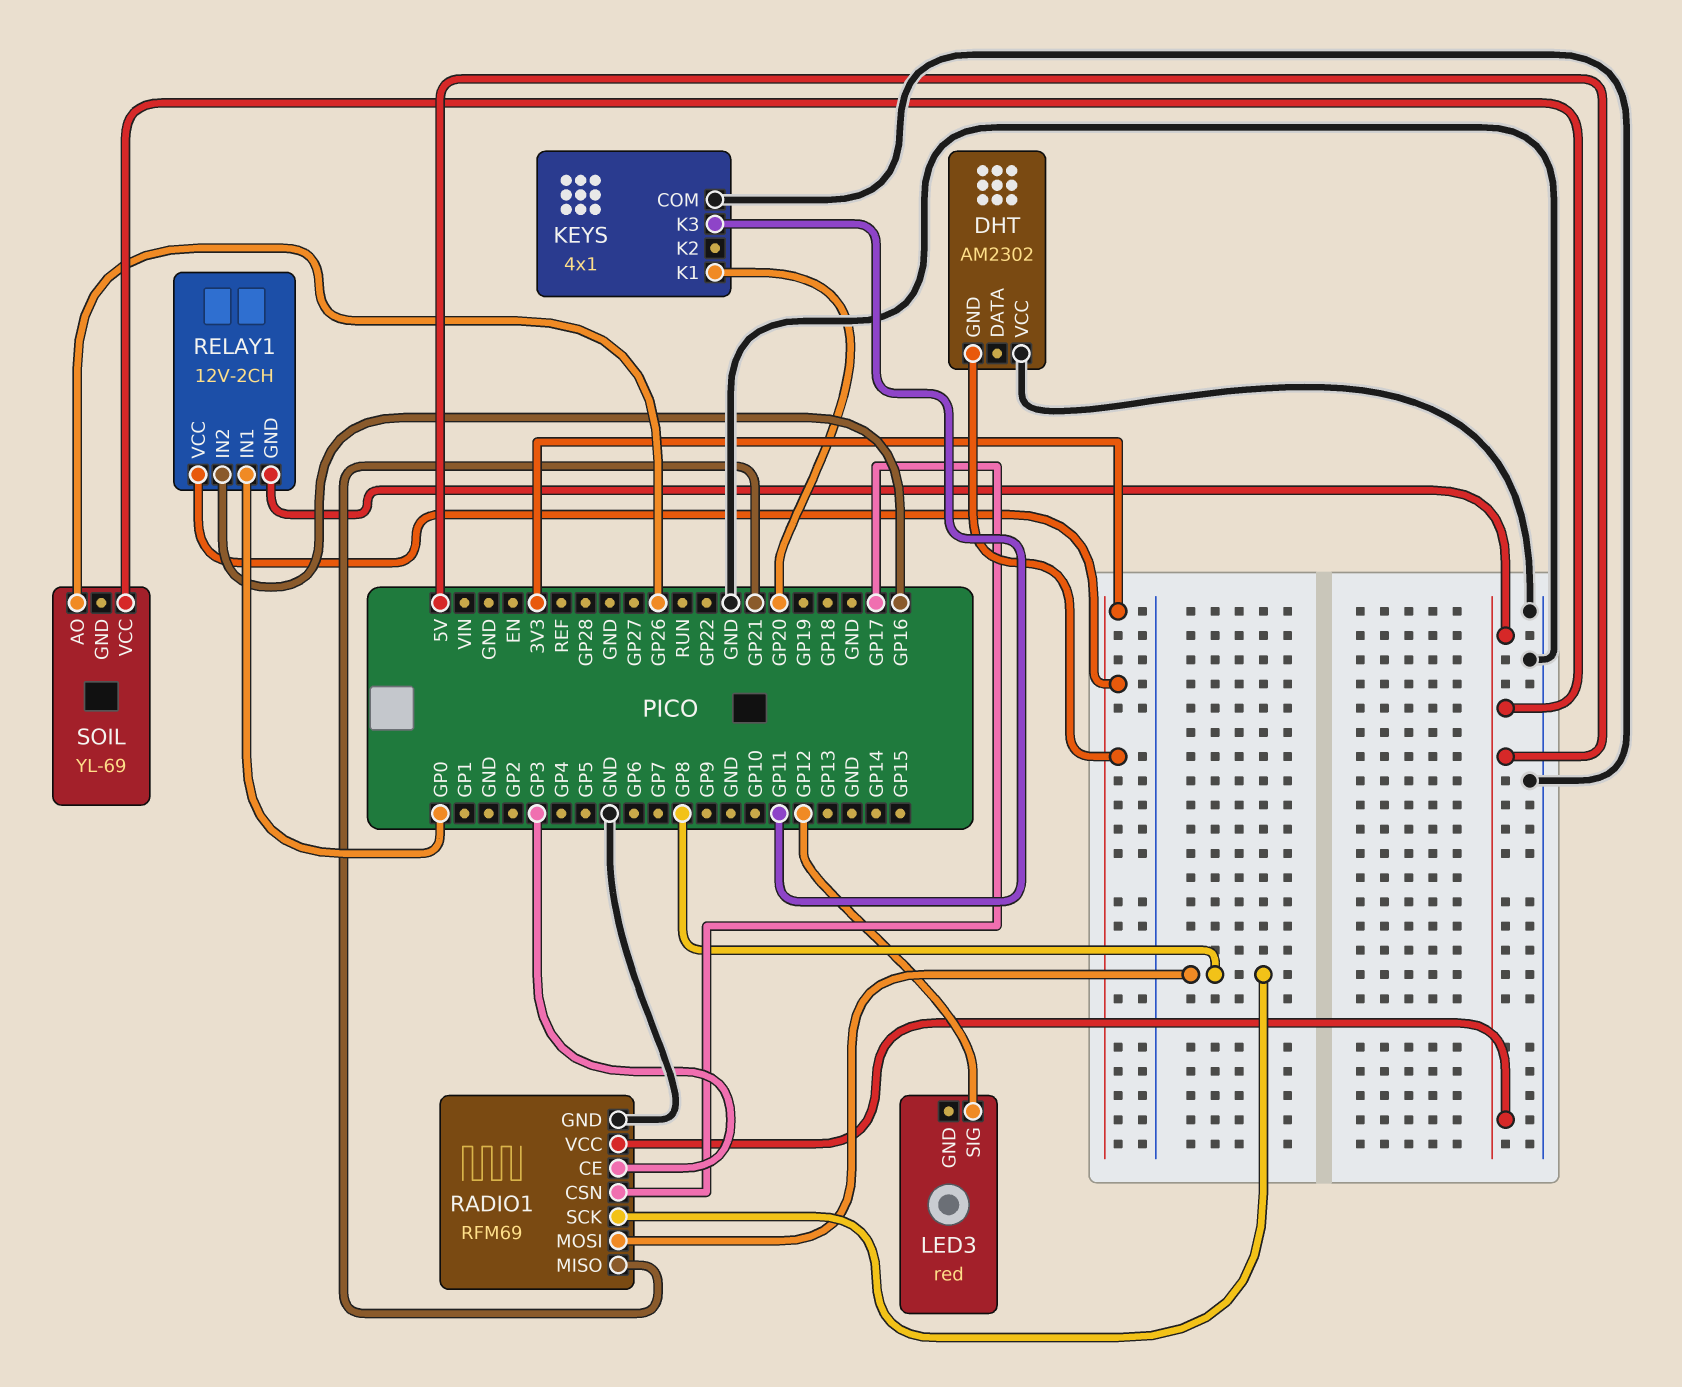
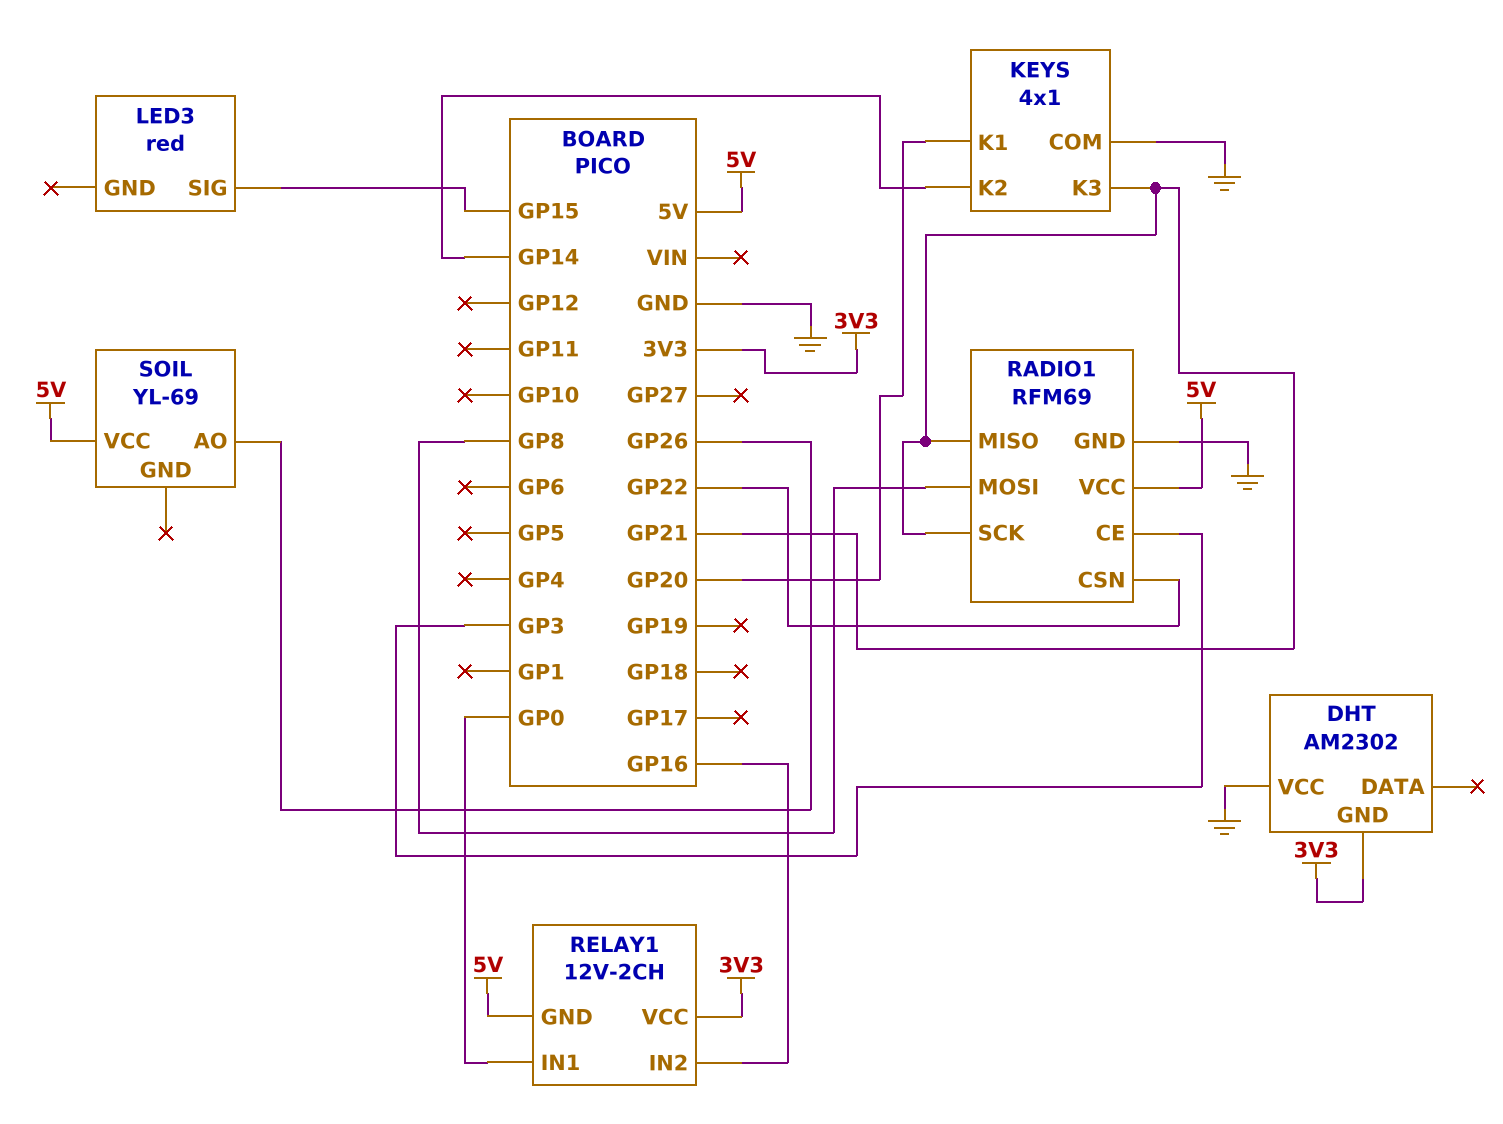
KEYS pin K2: none -> GP14
KEYS pin K3: GP11 -> GP21
LED3 pin SIG: GP12 -> GP15
RADIO1 pin CSN: GP17 -> GP22
RADIO1 pin SCK: GP8 -> GP21

